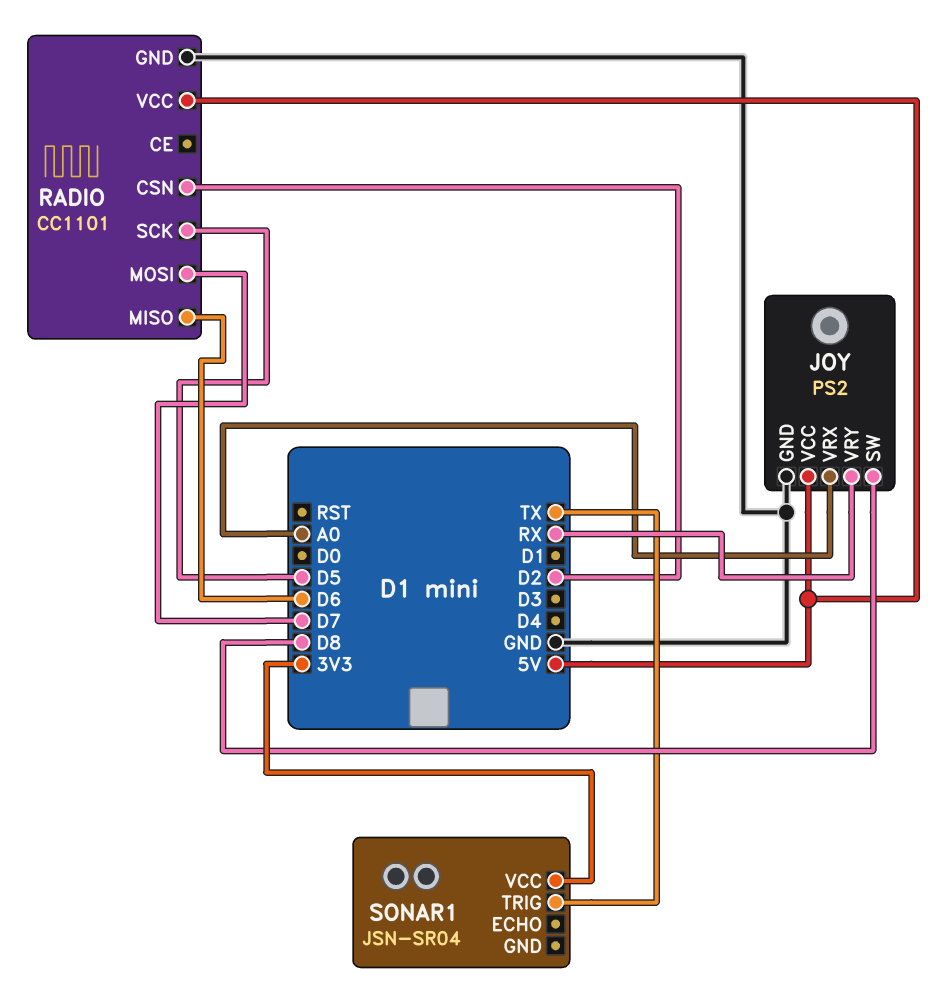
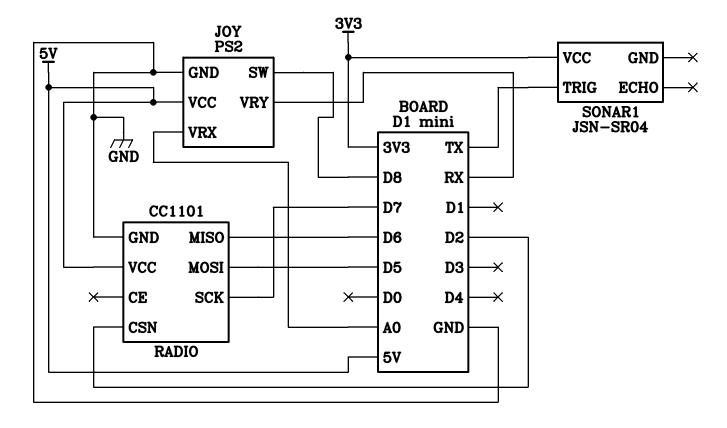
RADIO pin MOSI: D7 -> D5
RADIO pin SCK: D5 -> D7

